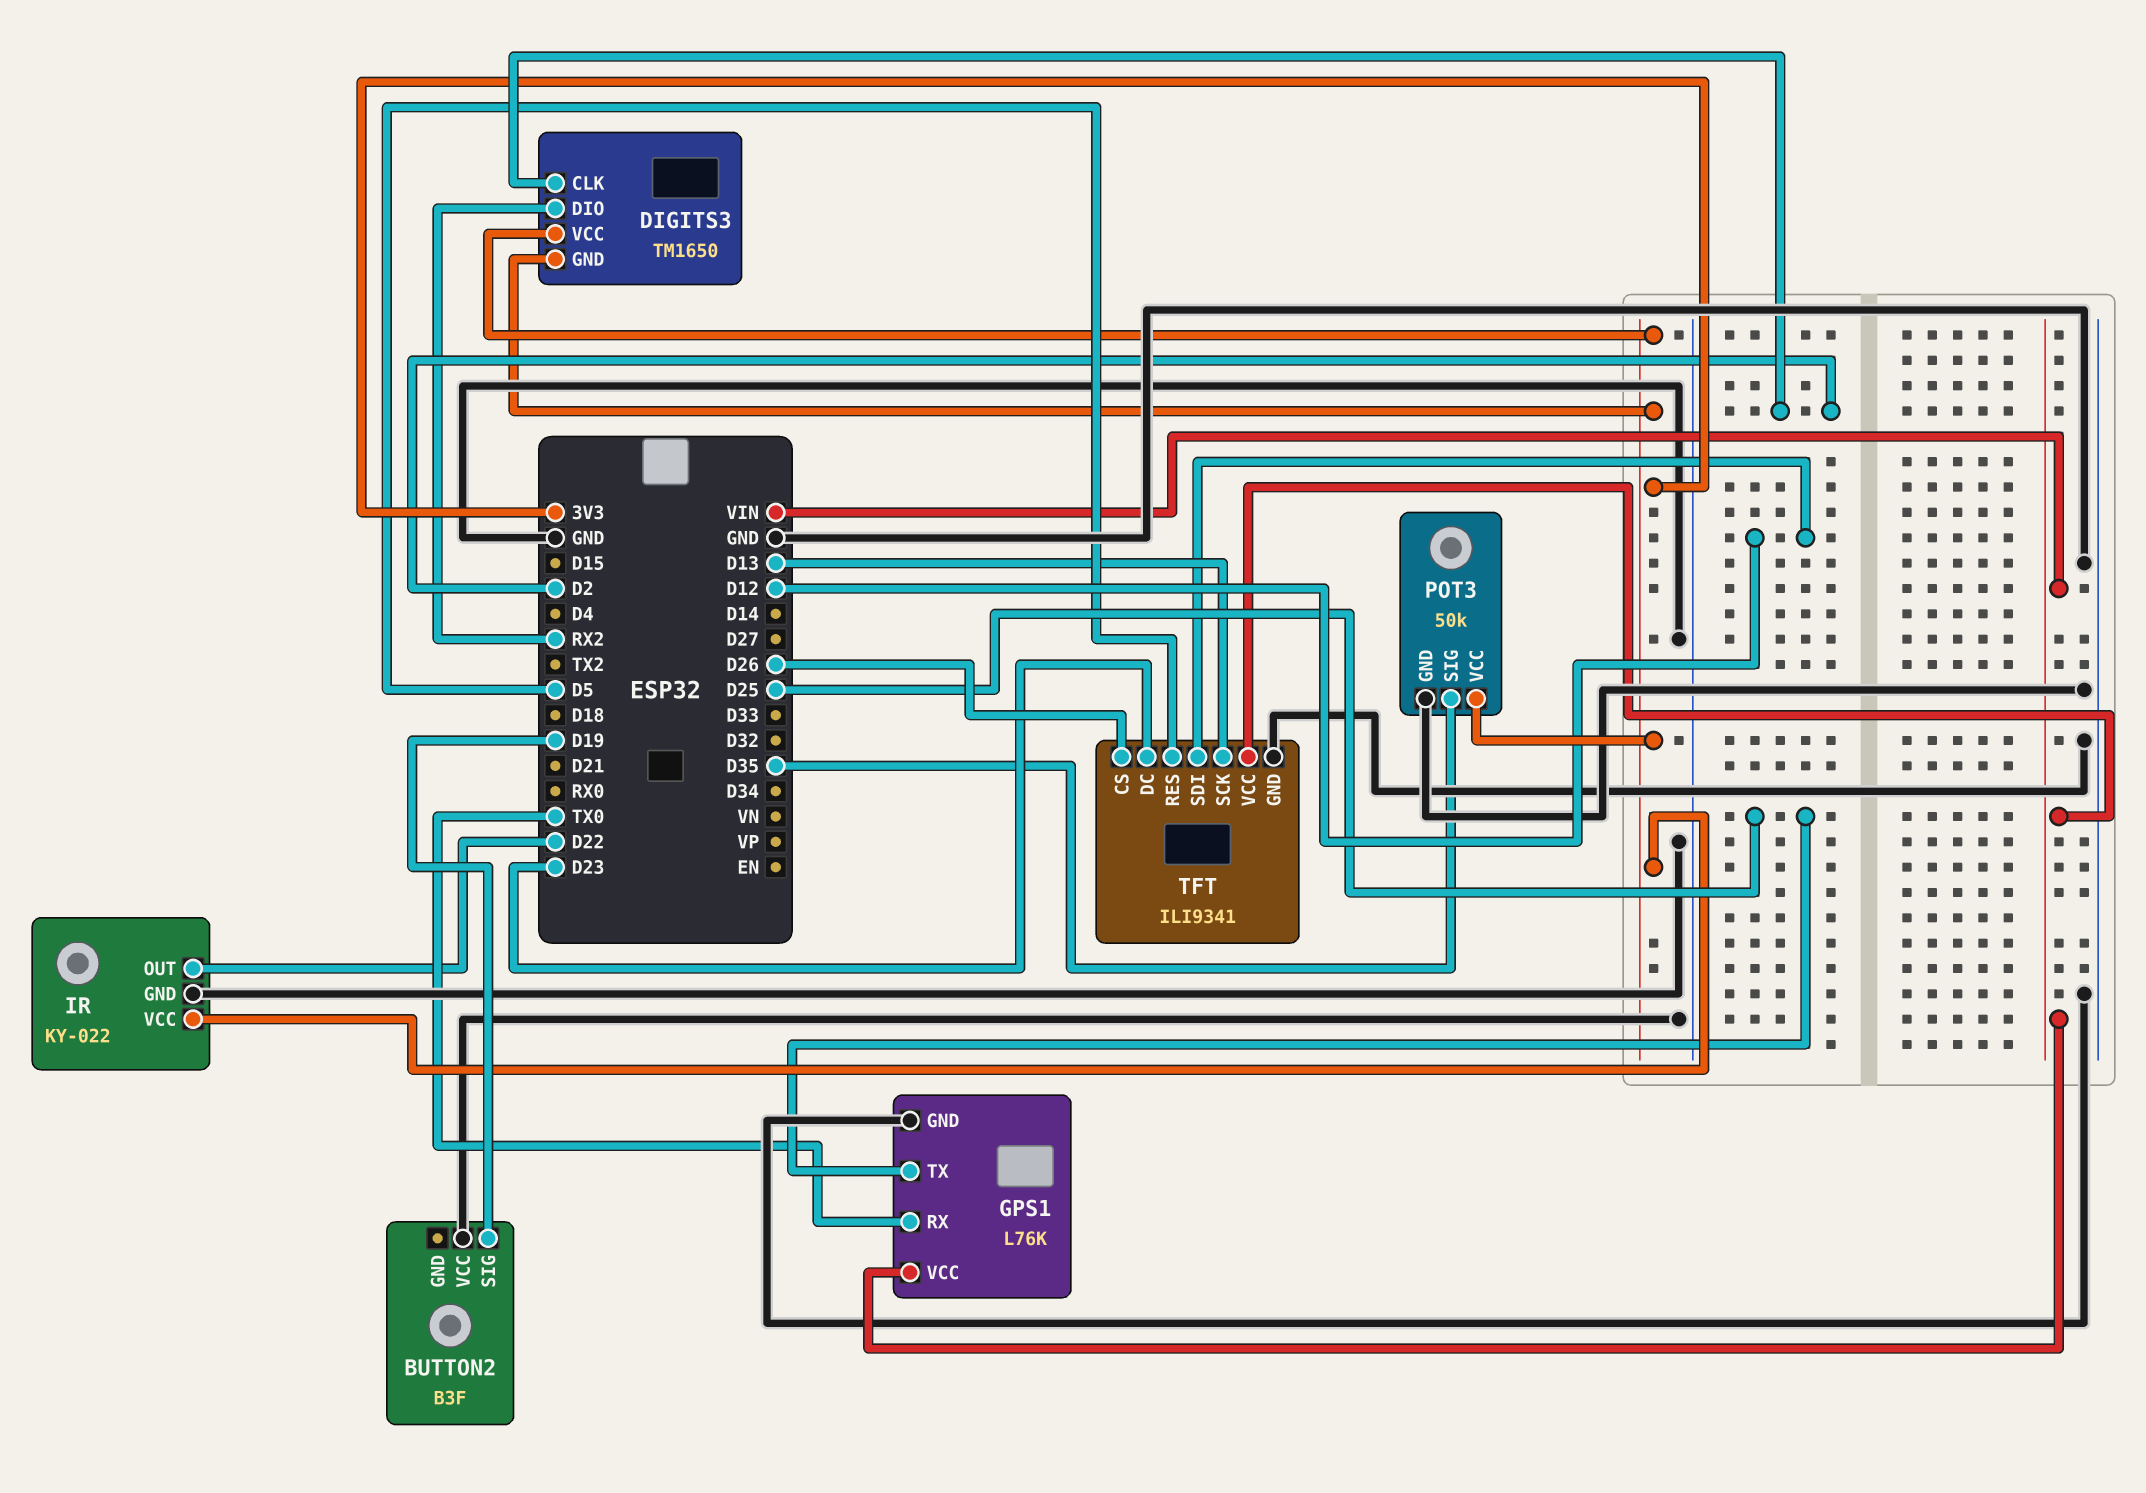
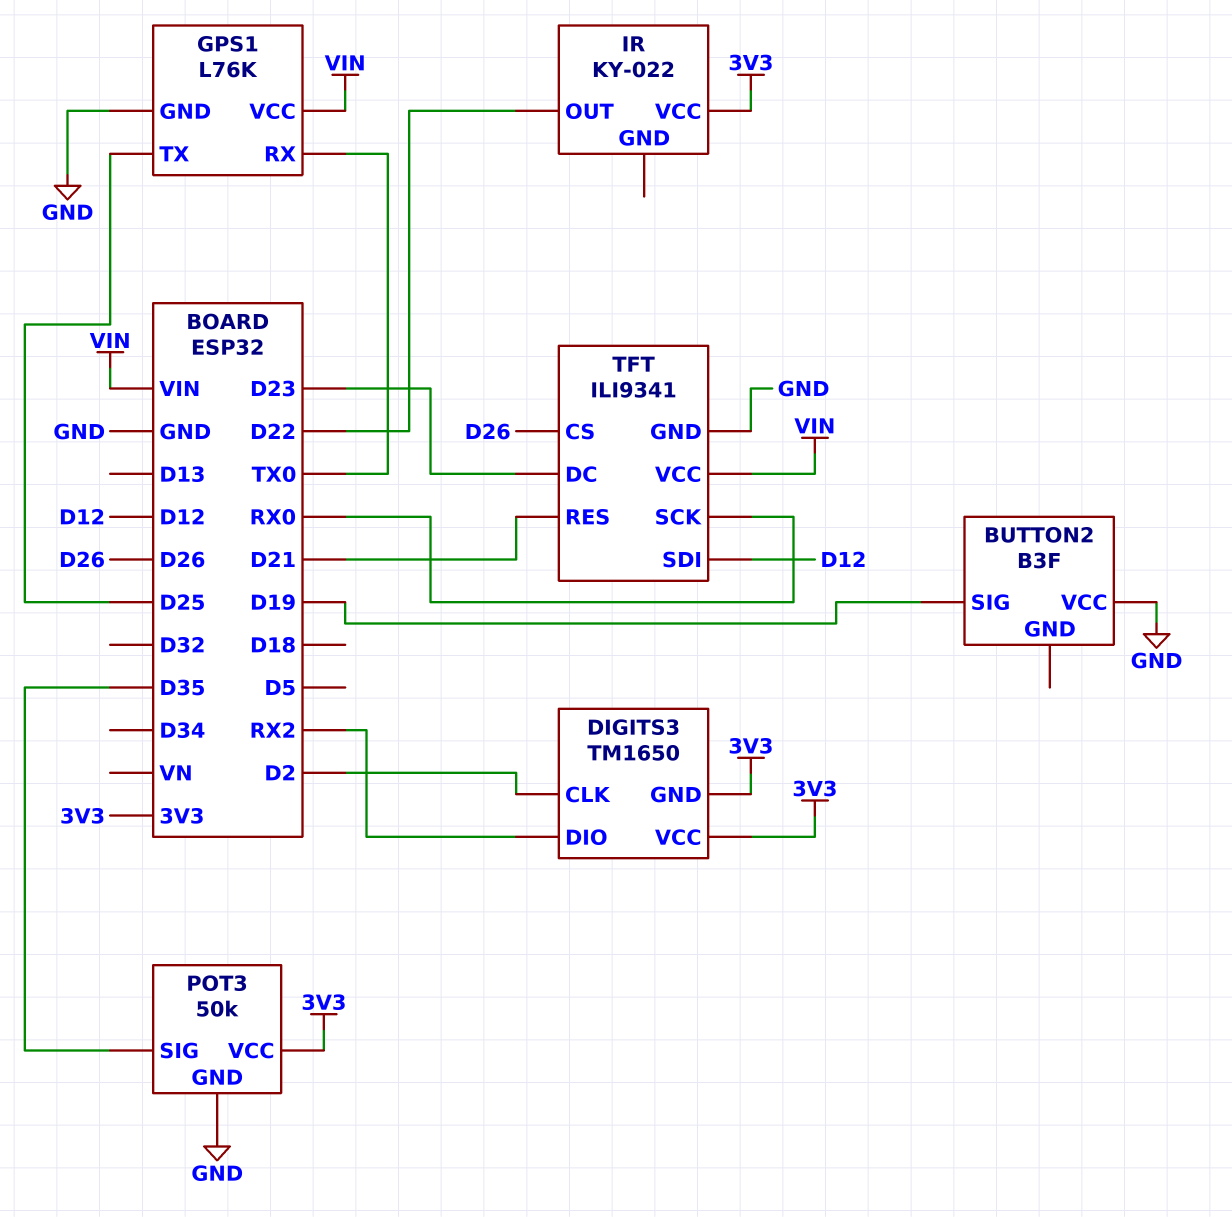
IR pin GND: GND -> none
TFT pin RES: D5 -> D21
TFT pin SCK: D13 -> RX0

